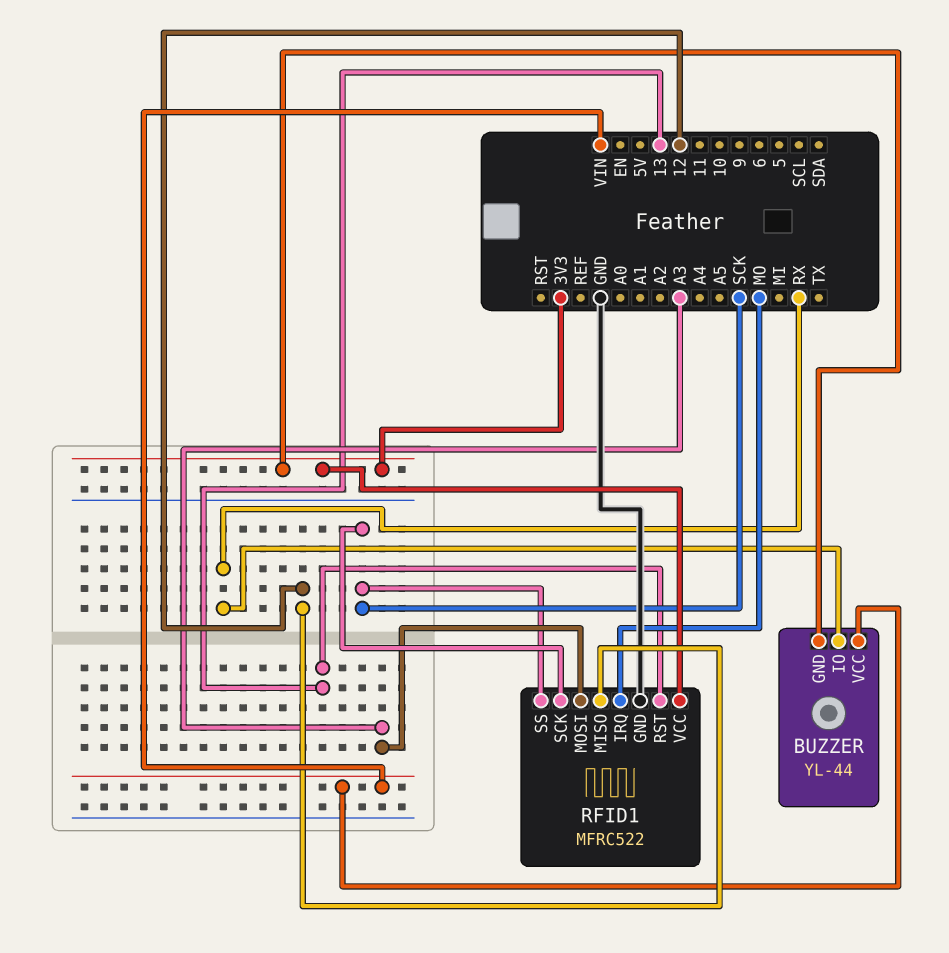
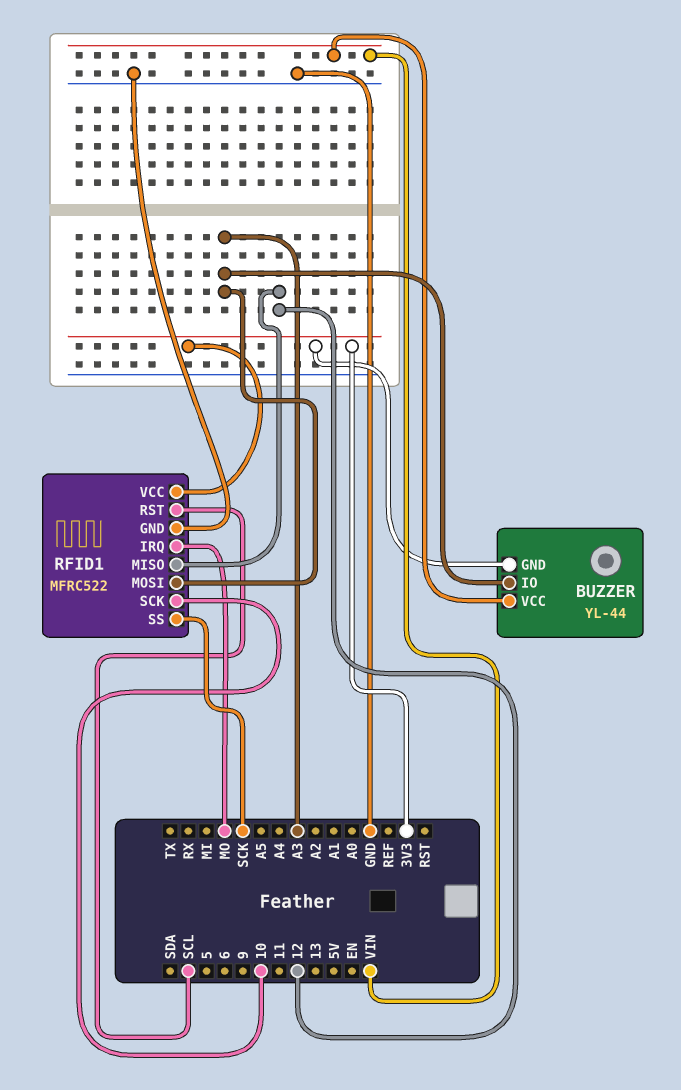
BUZZER pin IO: RX -> A3
RFID1 pin RST: 13 -> SCL
RFID1 pin SCK: SCK -> 10

